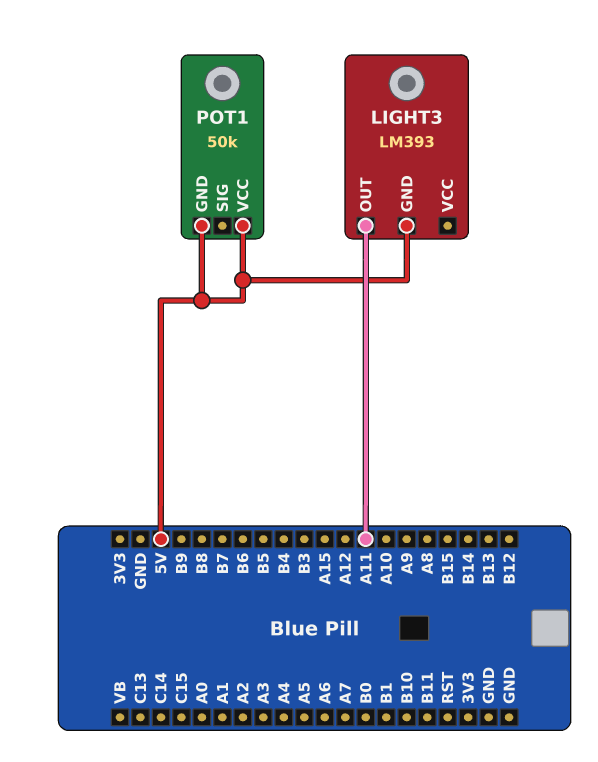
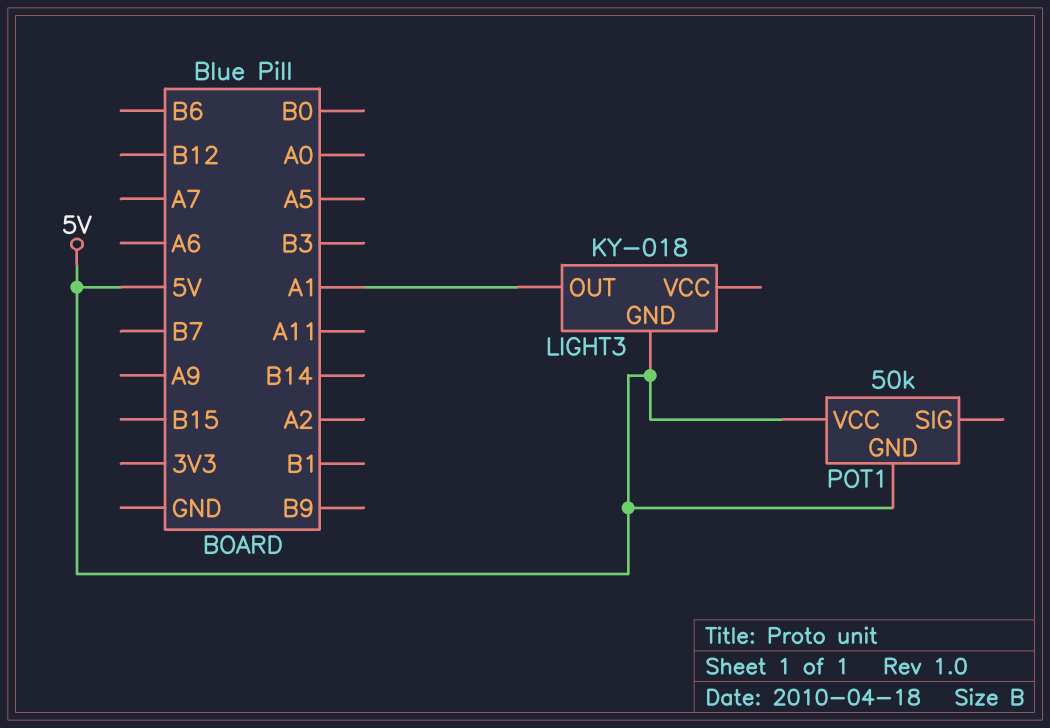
LIGHT3: LM393 -> KY-018
LIGHT3 pin OUT: A11 -> A1

